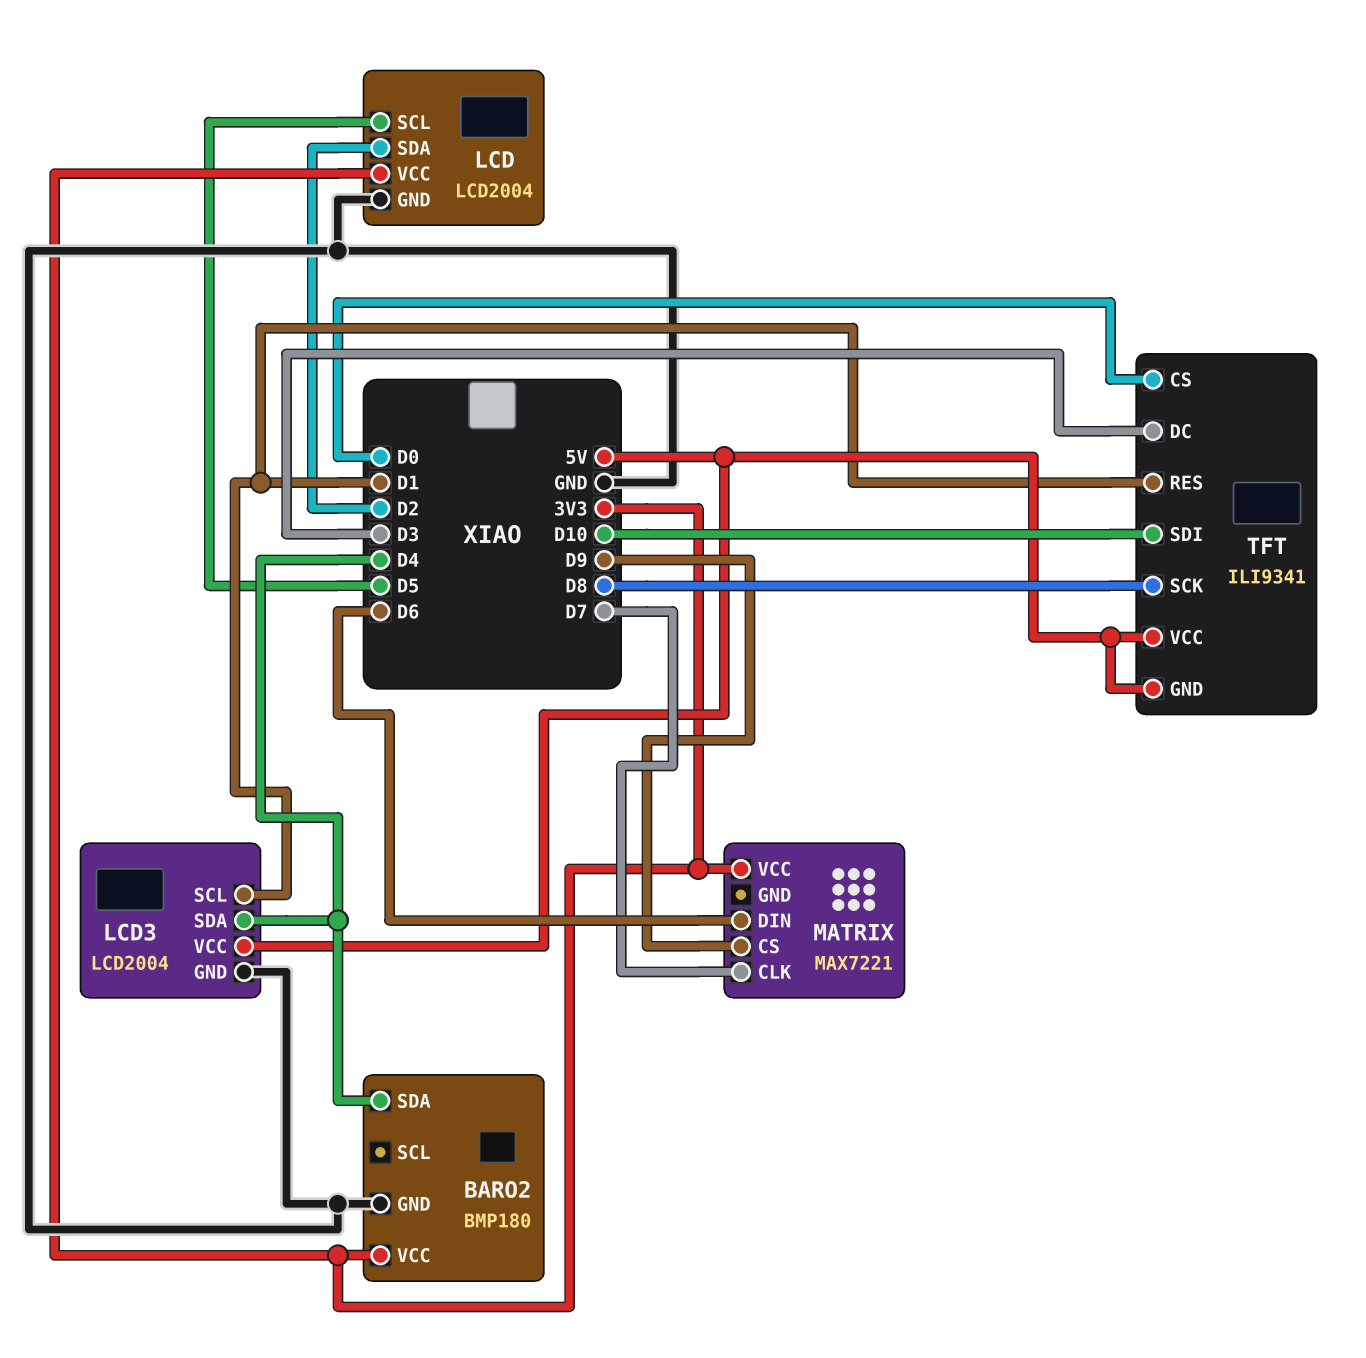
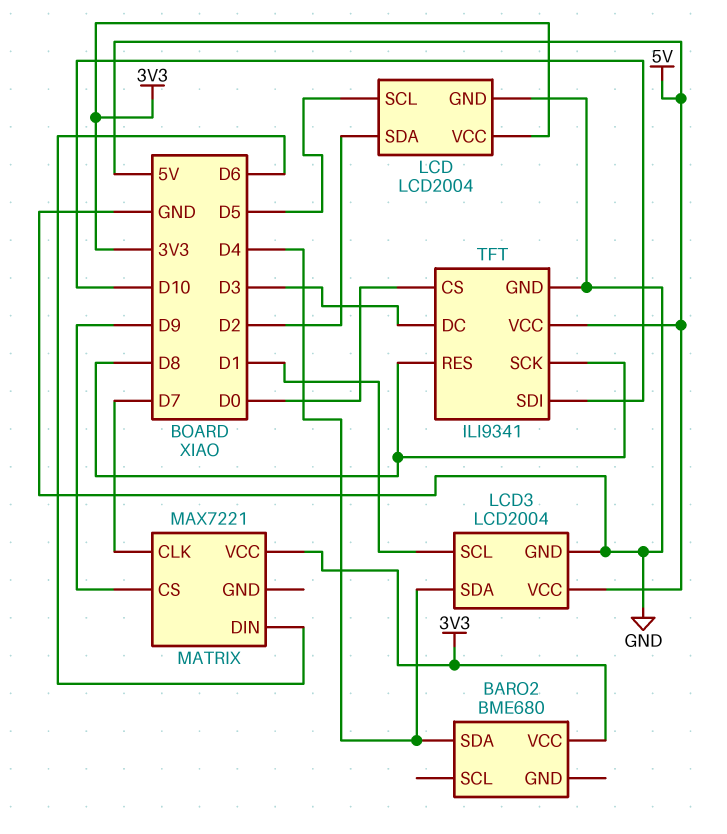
BARO2: BMP180 -> BME680
BARO2 pin GND: GND -> none
TFT pin GND: 5V -> GND
TFT pin RES: D1 -> D8

